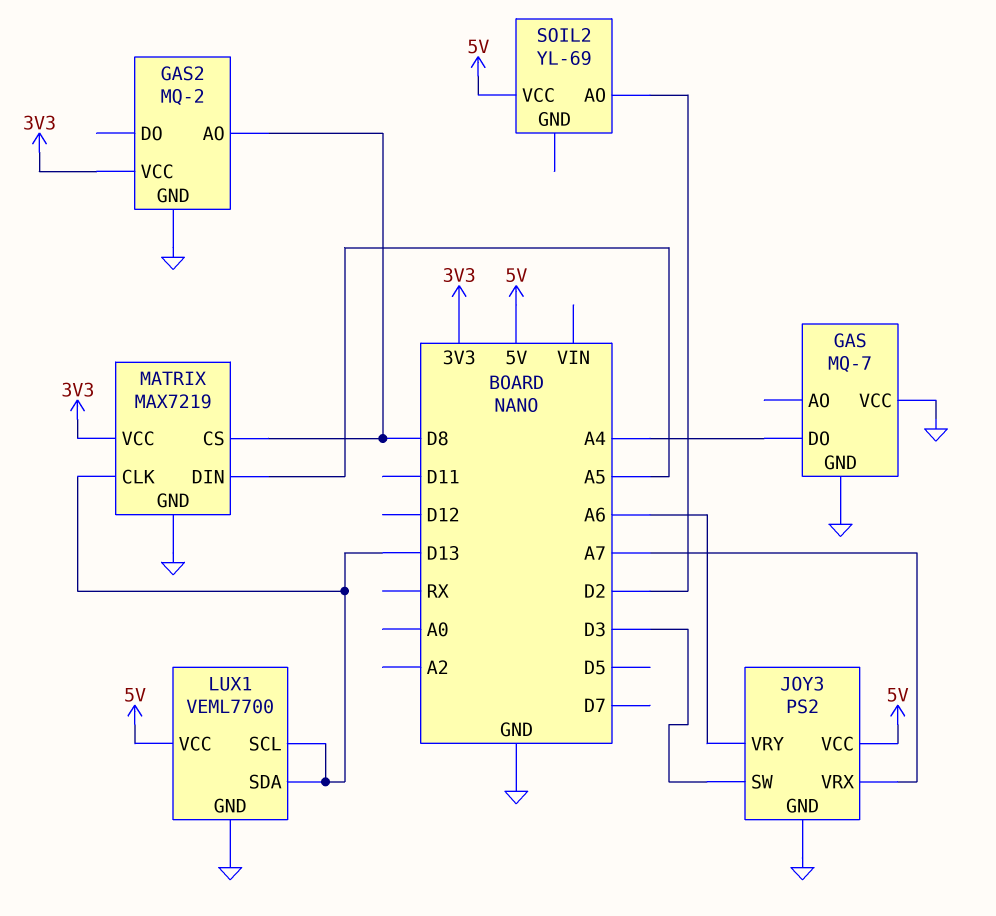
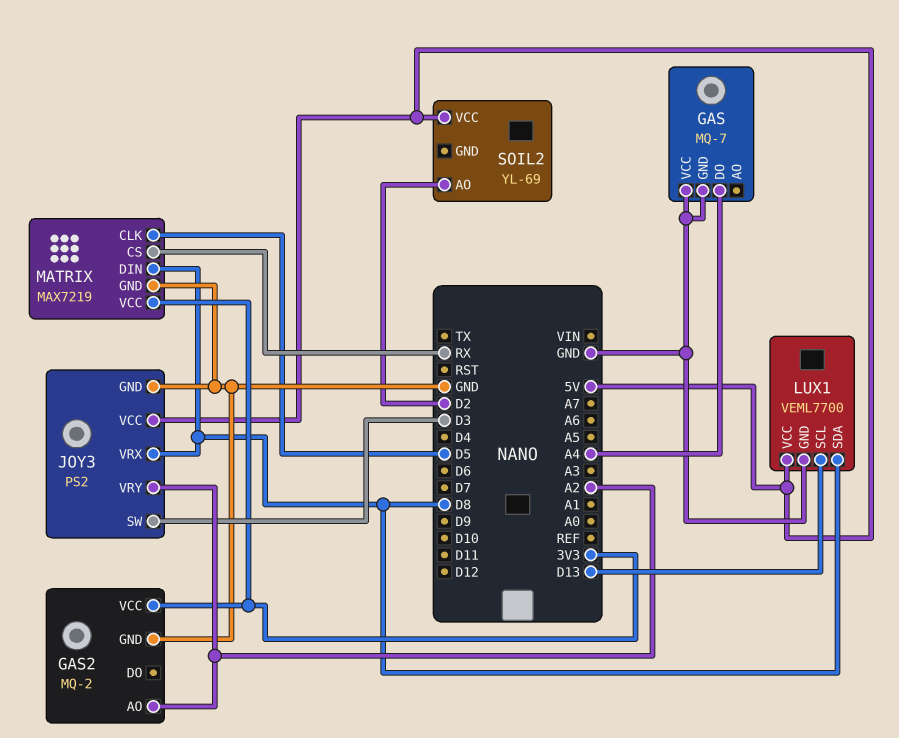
GAS2 pin AO: D8 -> A2
JOY3 pin VRX: A7 -> D8
JOY3 pin VRY: A6 -> A2
LUX1 pin SDA: D13 -> D8
MATRIX pin CLK: D13 -> D5
MATRIX pin CS: D8 -> RX
MATRIX pin DIN: A5 -> D8

